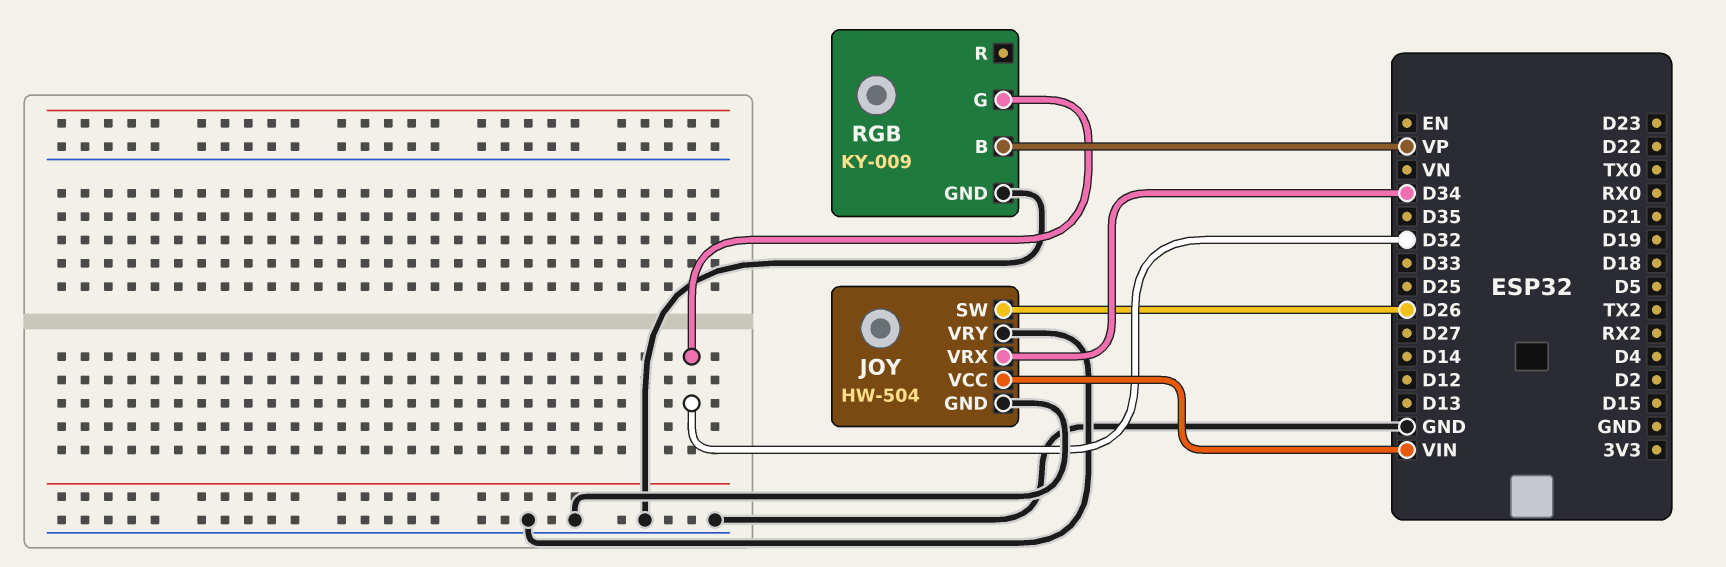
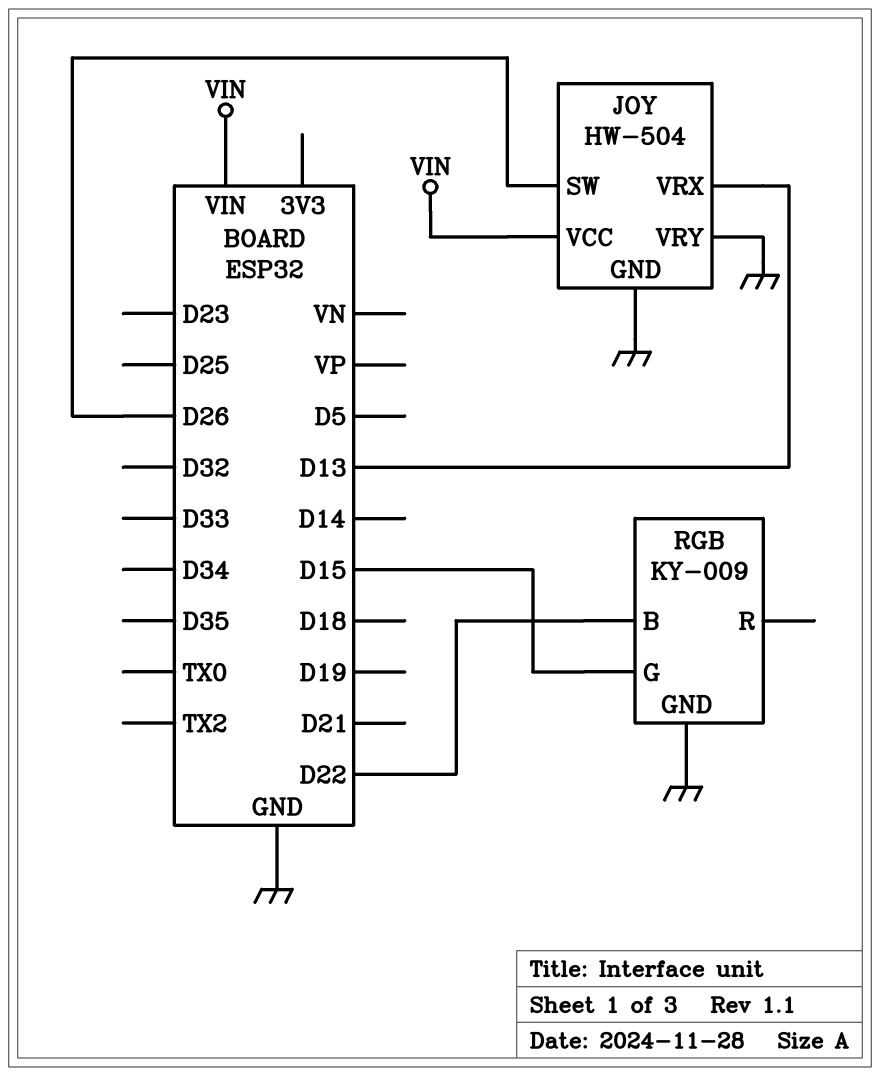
JOY pin VRX: D34 -> D13
RGB pin B: VP -> D22
RGB pin G: D32 -> D15

